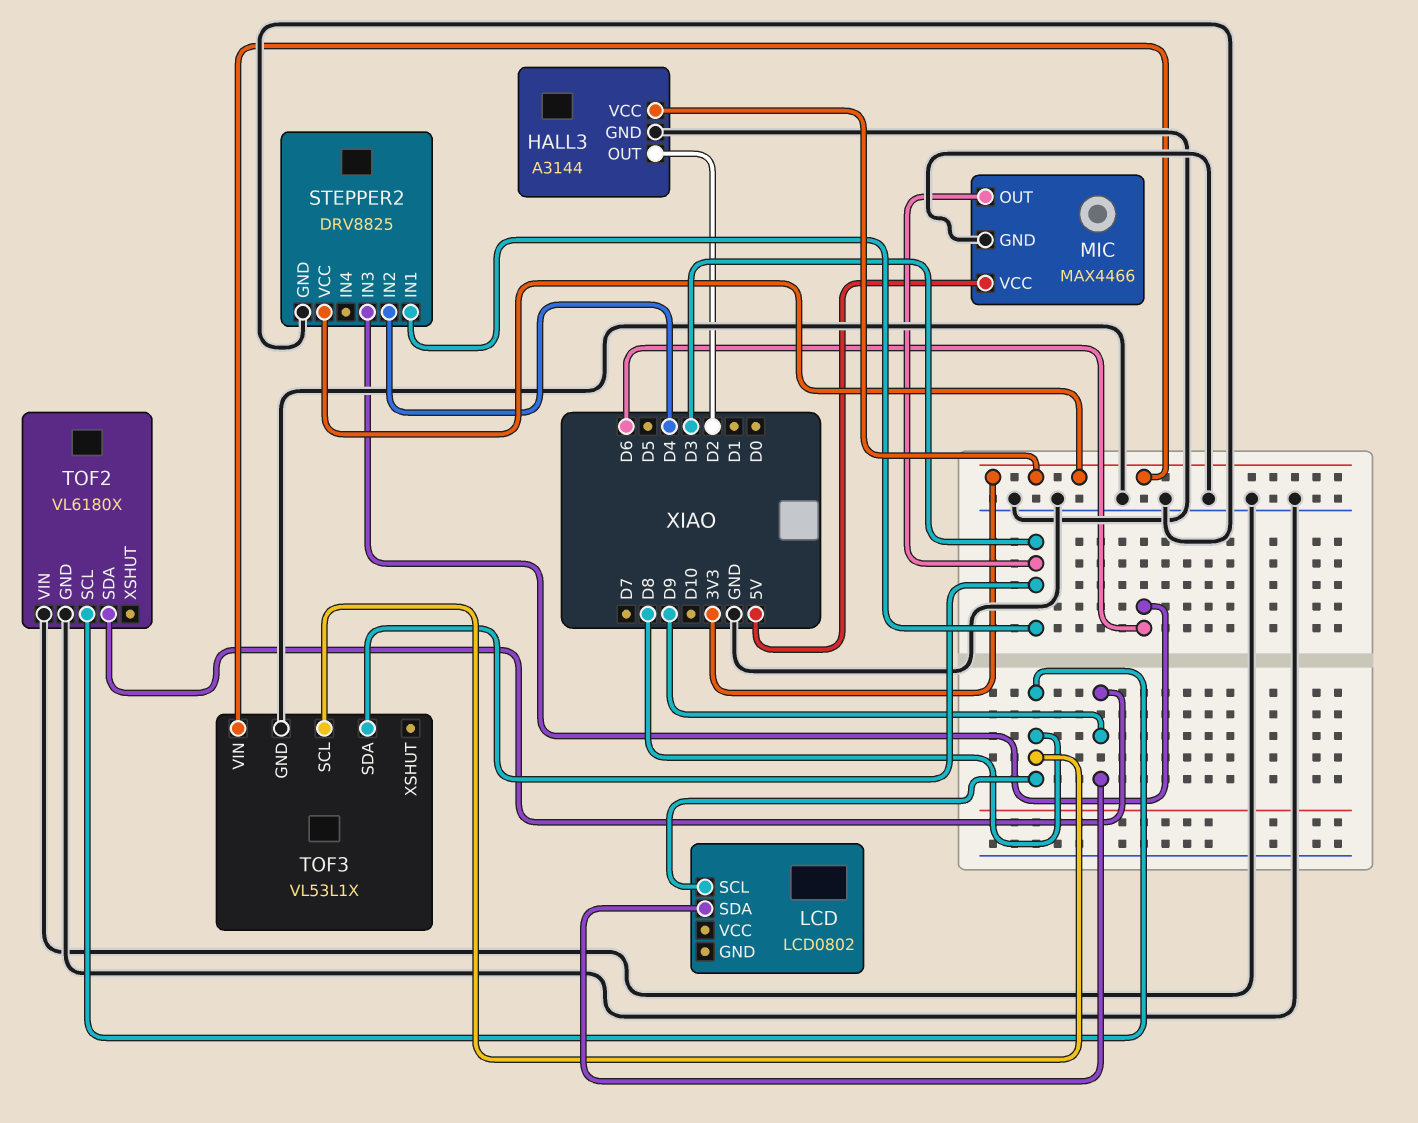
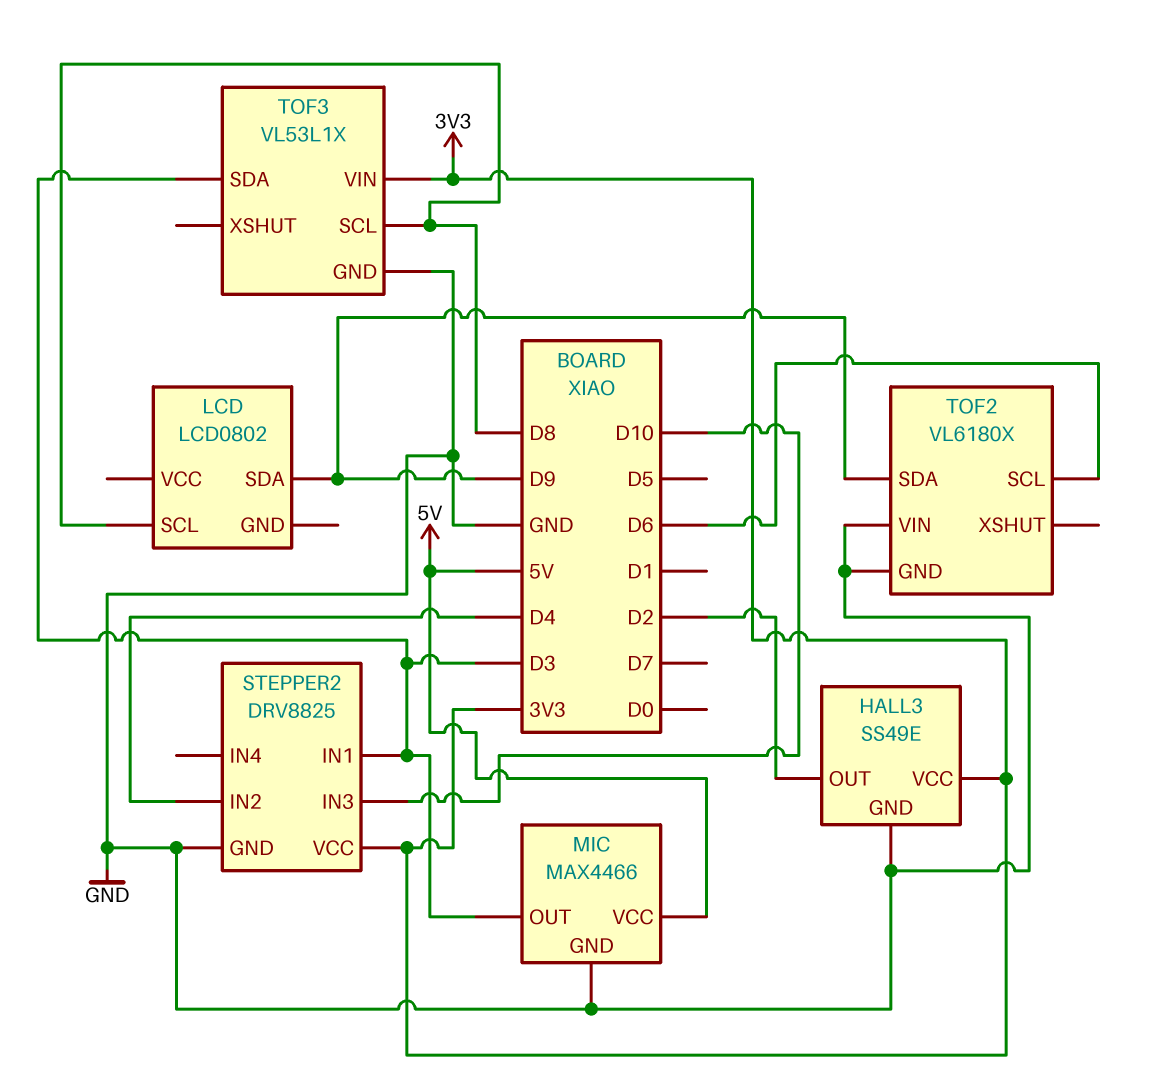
HALL3: A3144 -> SS49E
STEPPER2 pin IN3: D6 -> D10
TOF2 pin SCL: D8 -> D6

